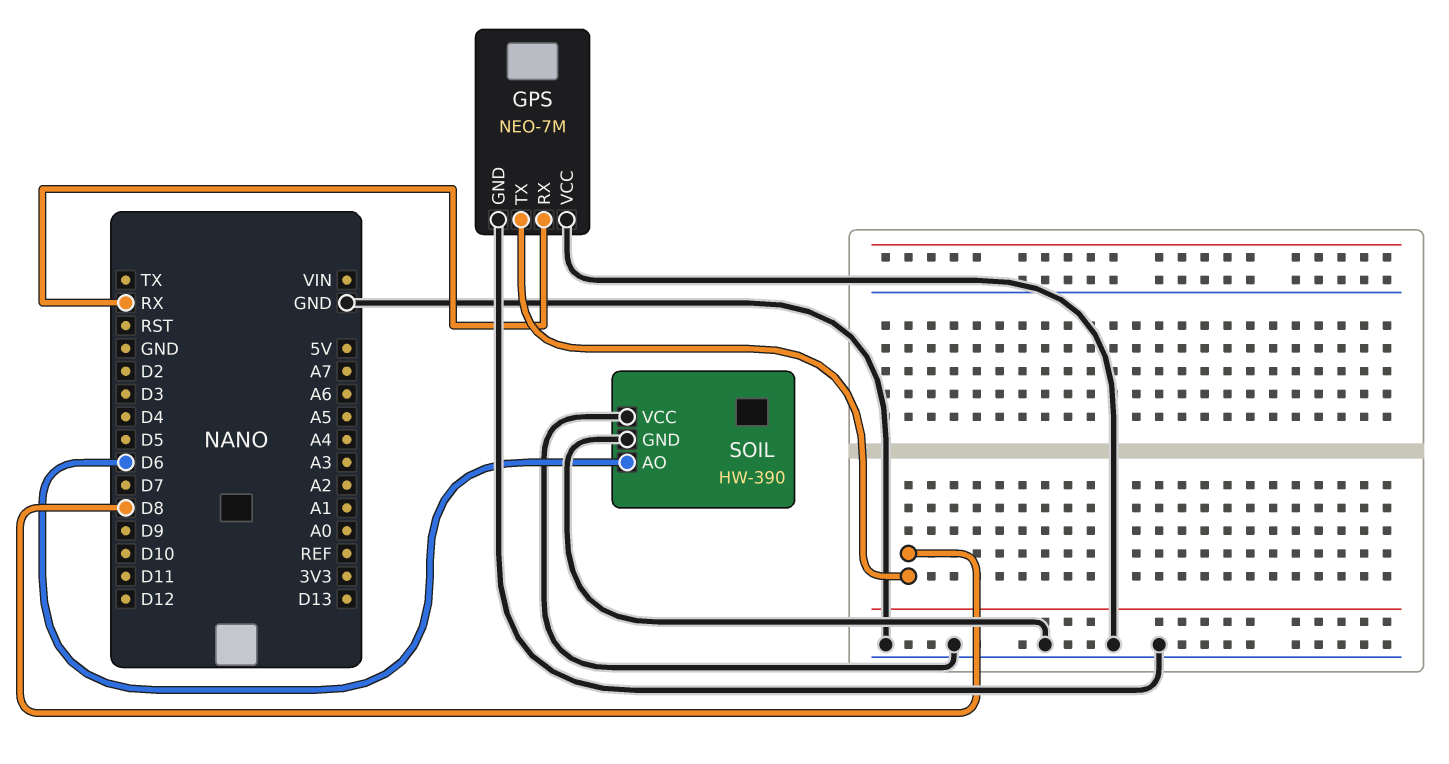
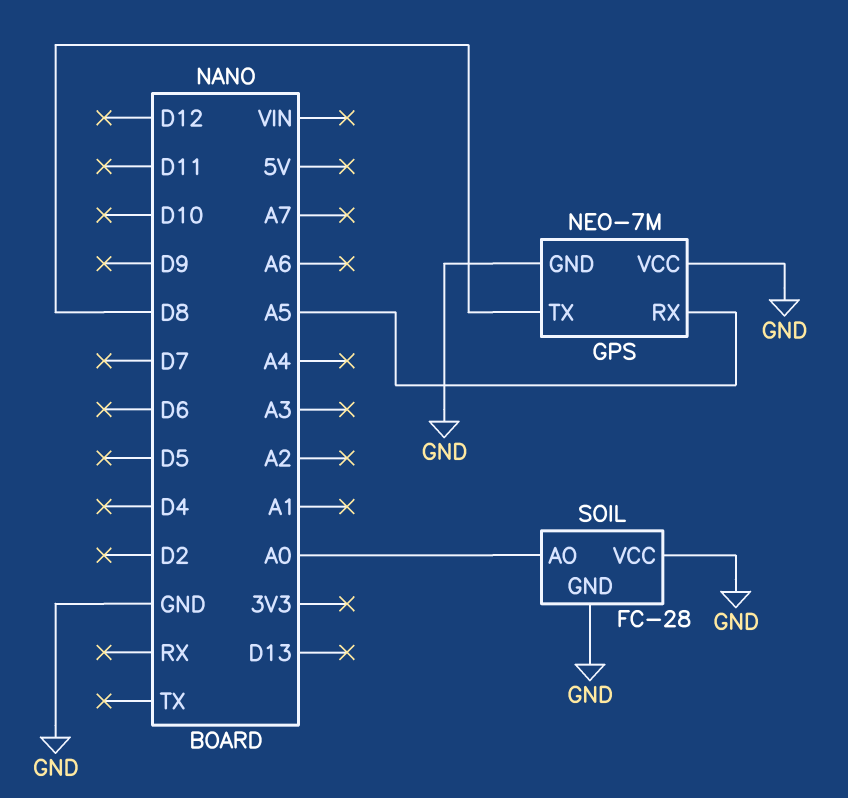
GPS pin RX: RX -> A5
SOIL: HW-390 -> FC-28
SOIL pin AO: D6 -> A0

